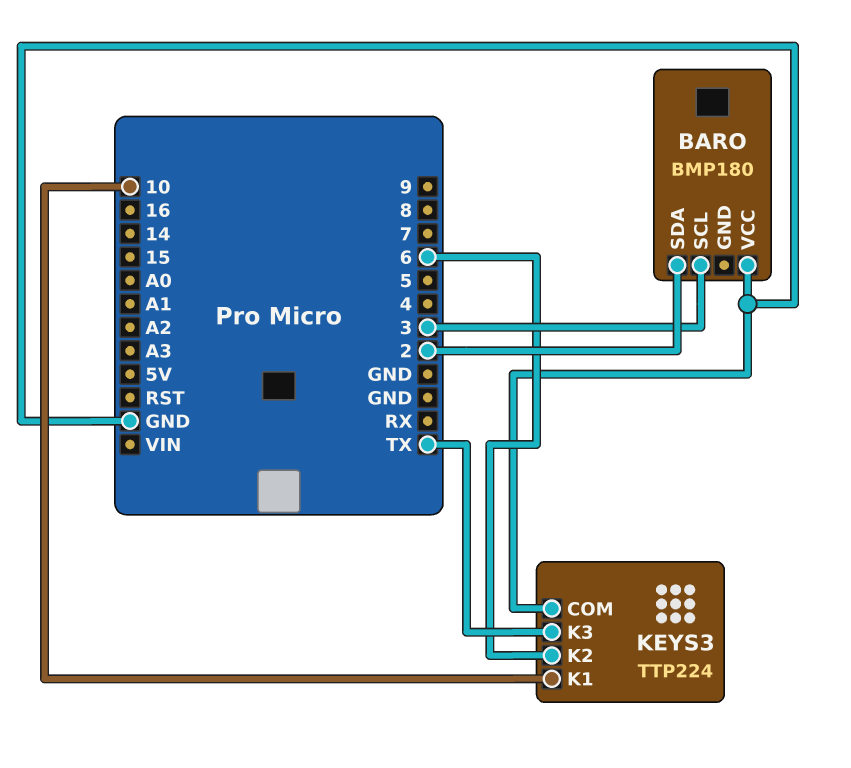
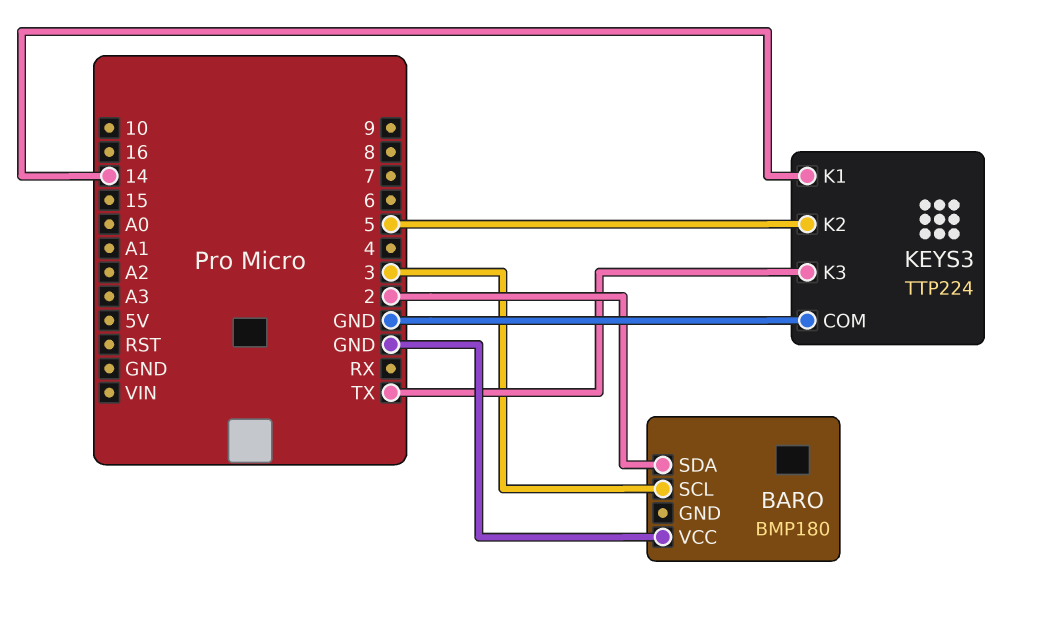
KEYS3 pin K1: 10 -> 14
KEYS3 pin K2: 6 -> 5

